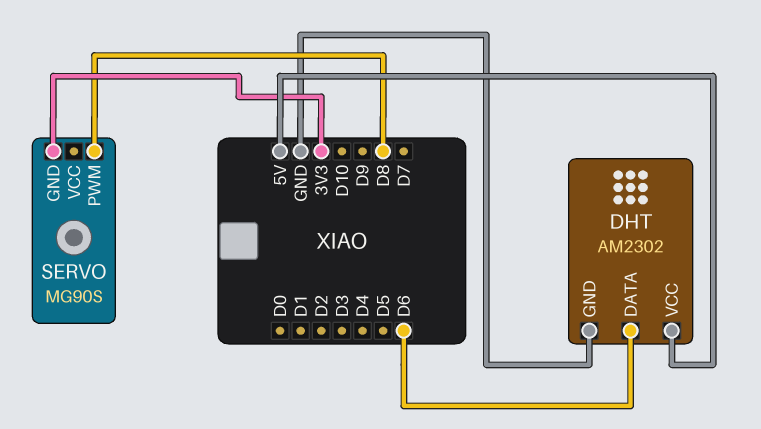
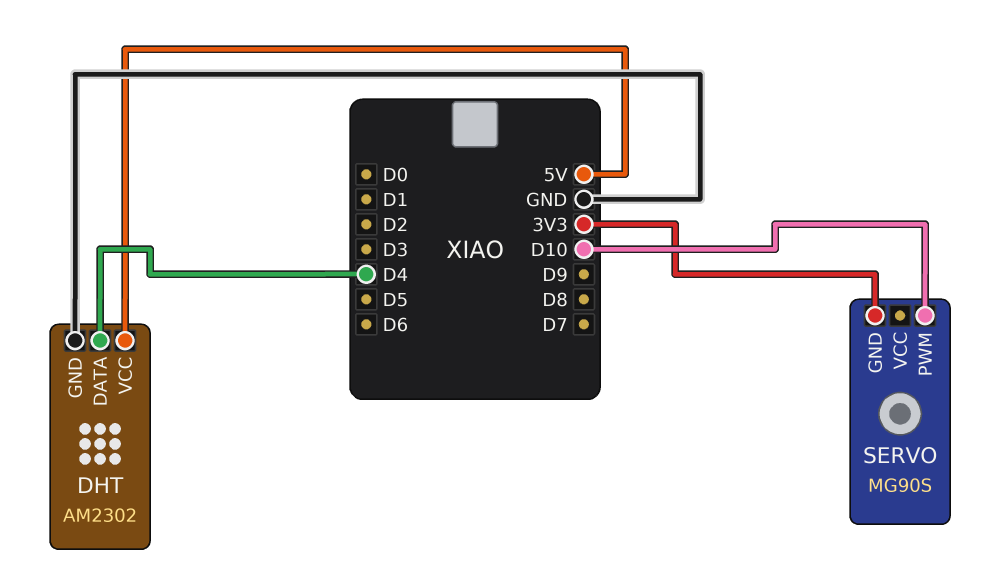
DHT pin DATA: D6 -> D4
SERVO pin PWM: D8 -> D10

